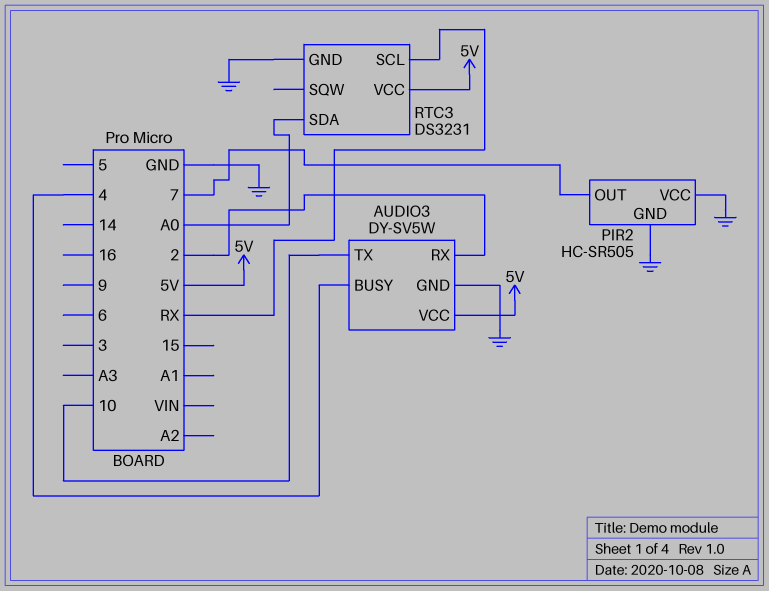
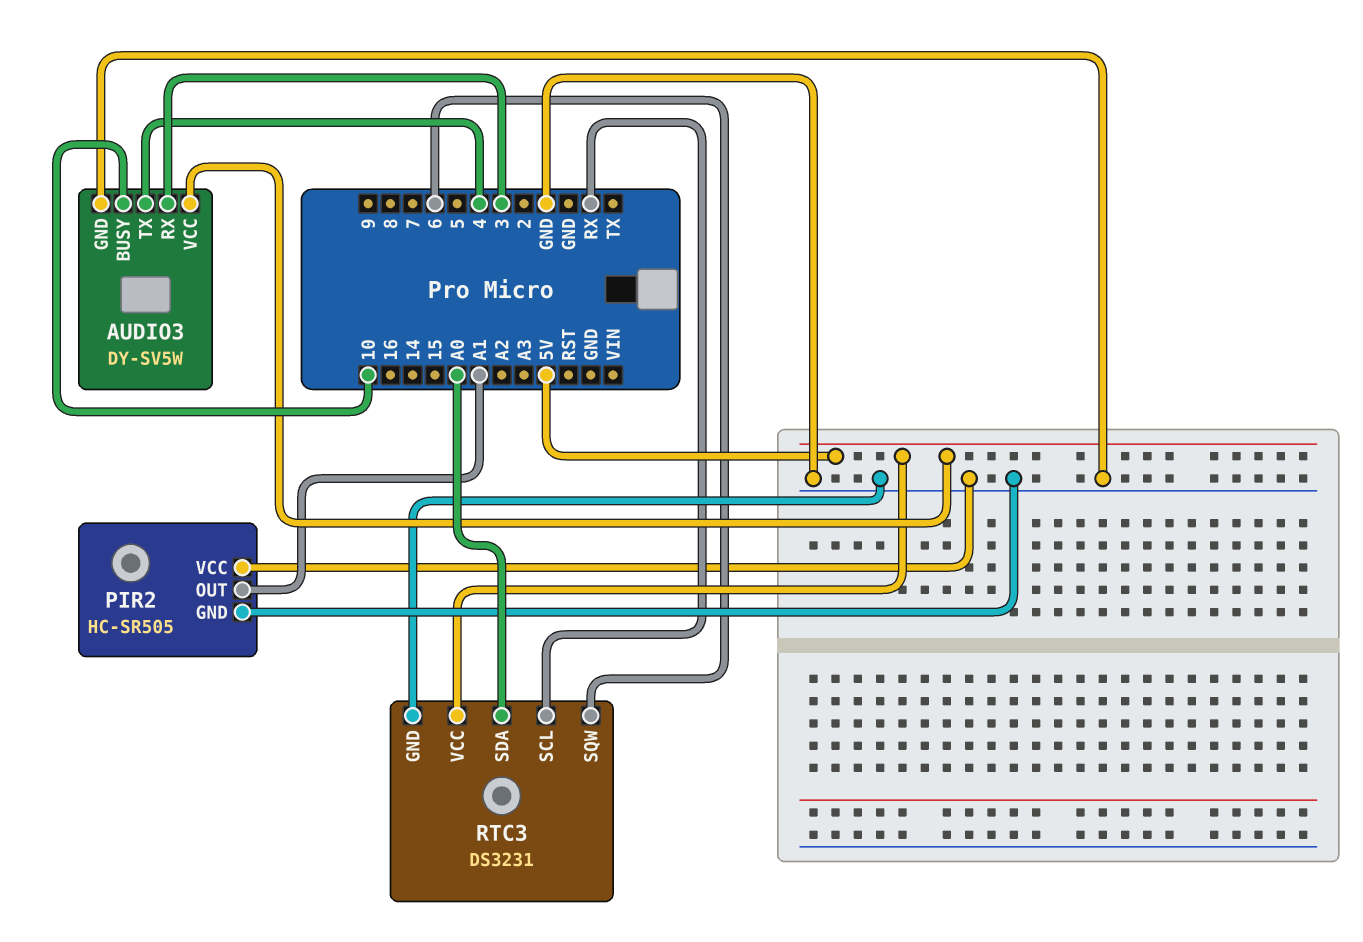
AUDIO3 pin BUSY: 4 -> 10
AUDIO3 pin RX: 2 -> 3
AUDIO3 pin TX: 10 -> 4
PIR2 pin OUT: 7 -> A1
RTC3 pin SQW: none -> 6

